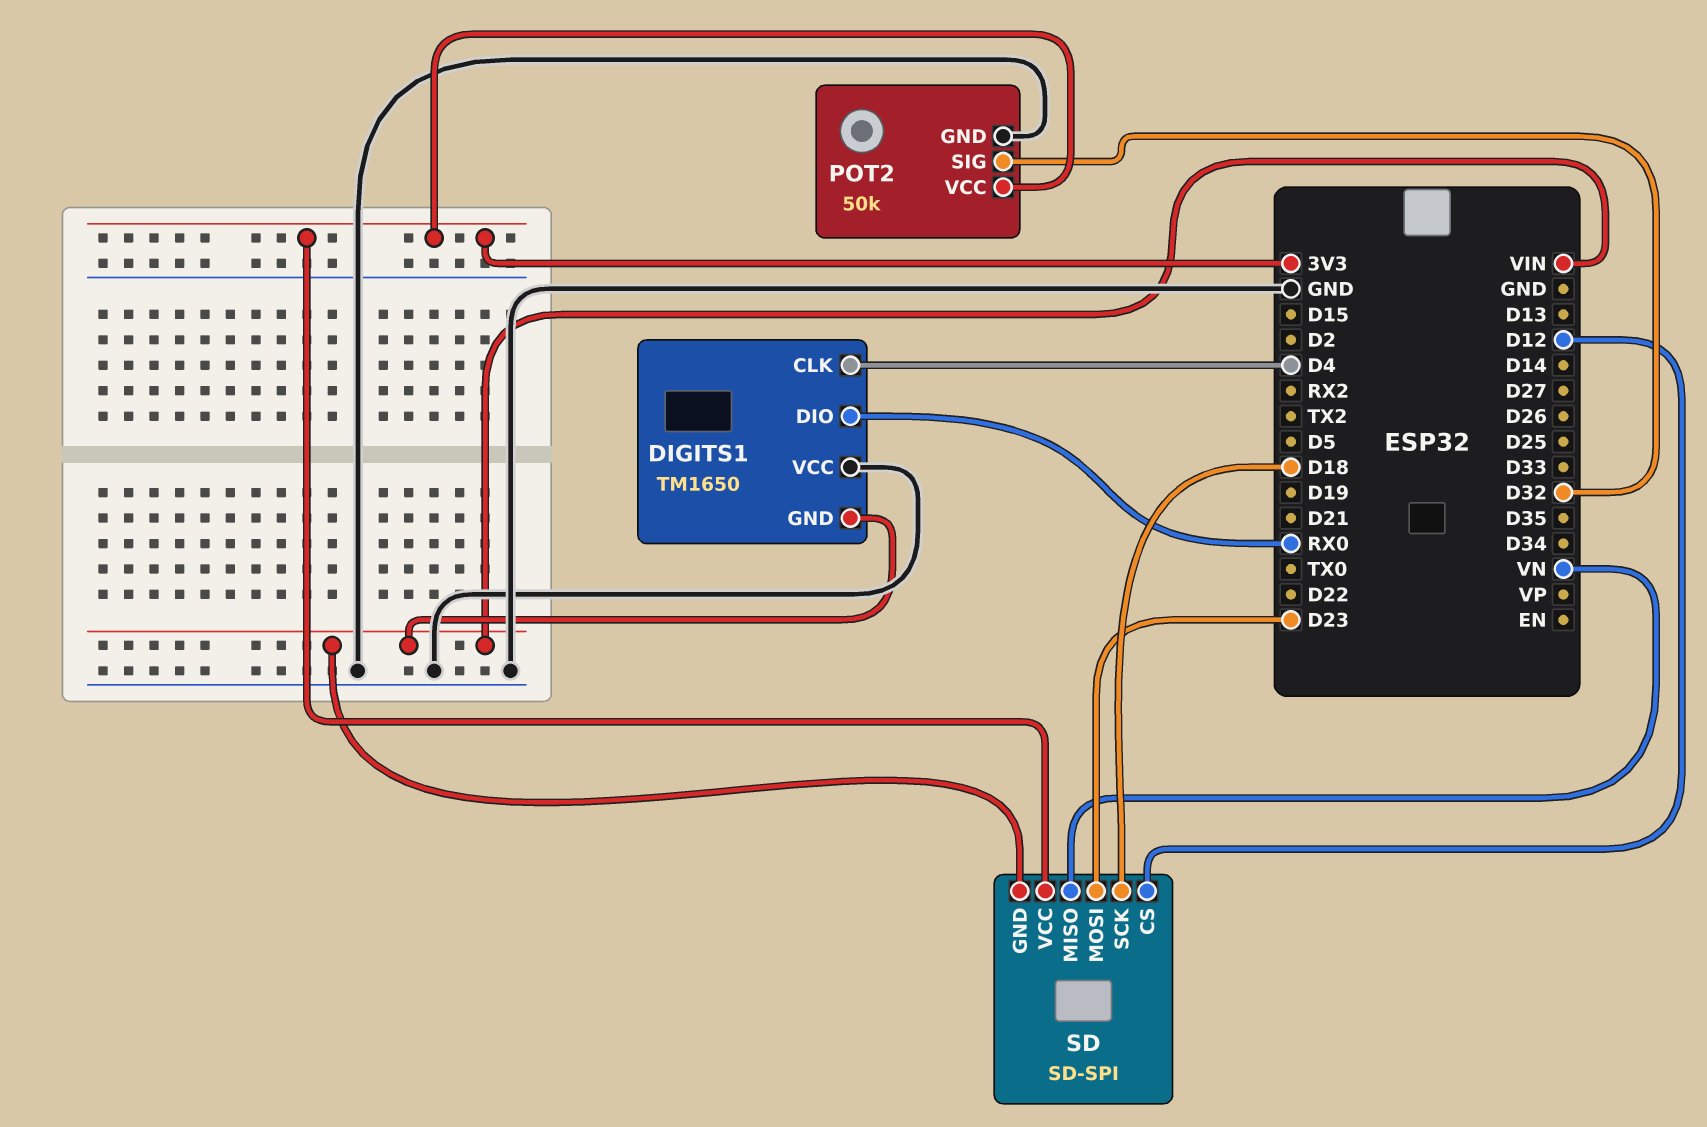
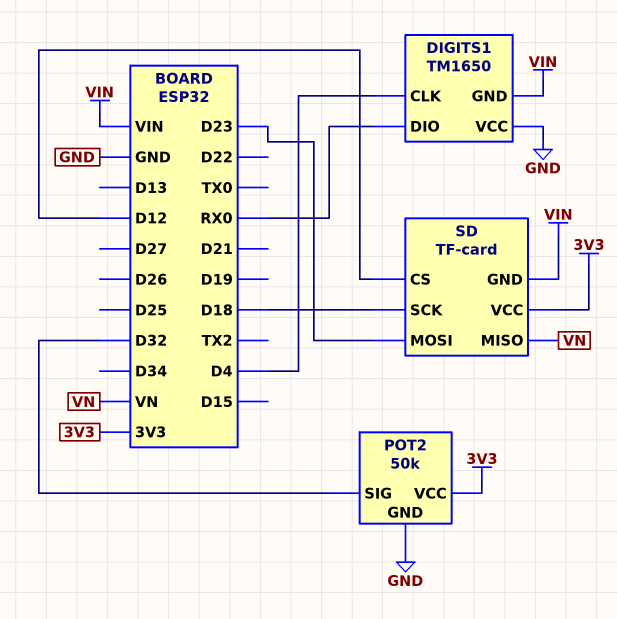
SD: SD-SPI -> TF-card

